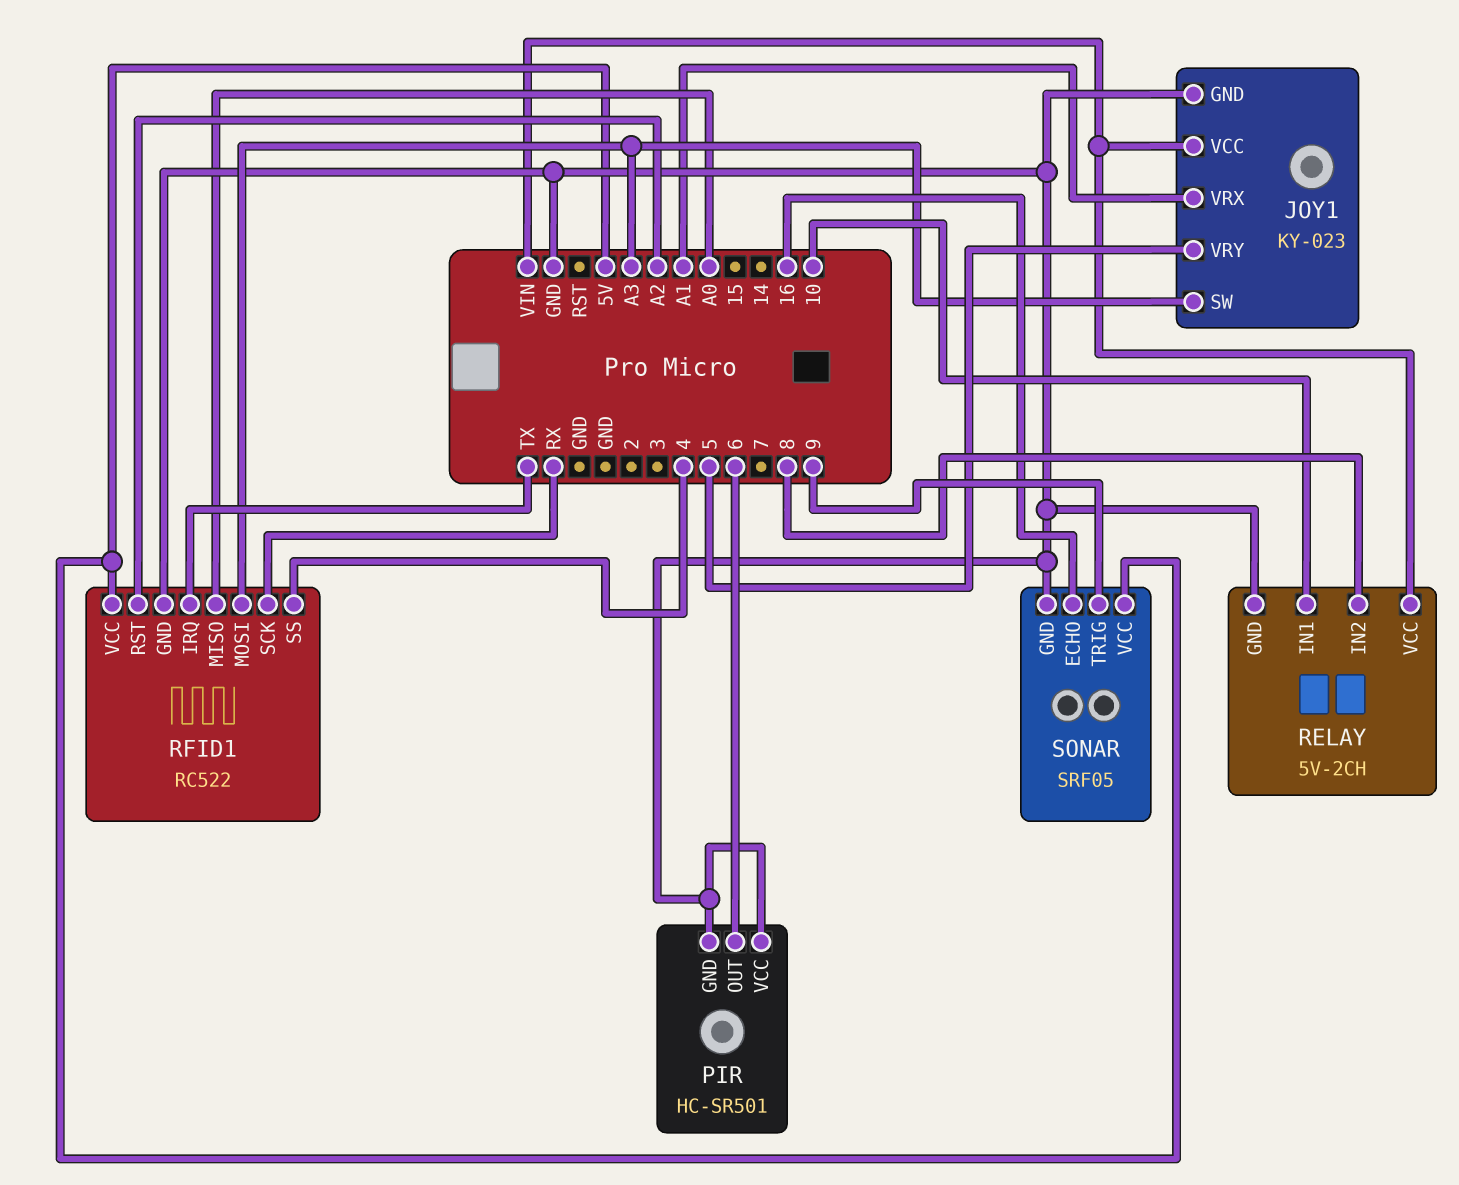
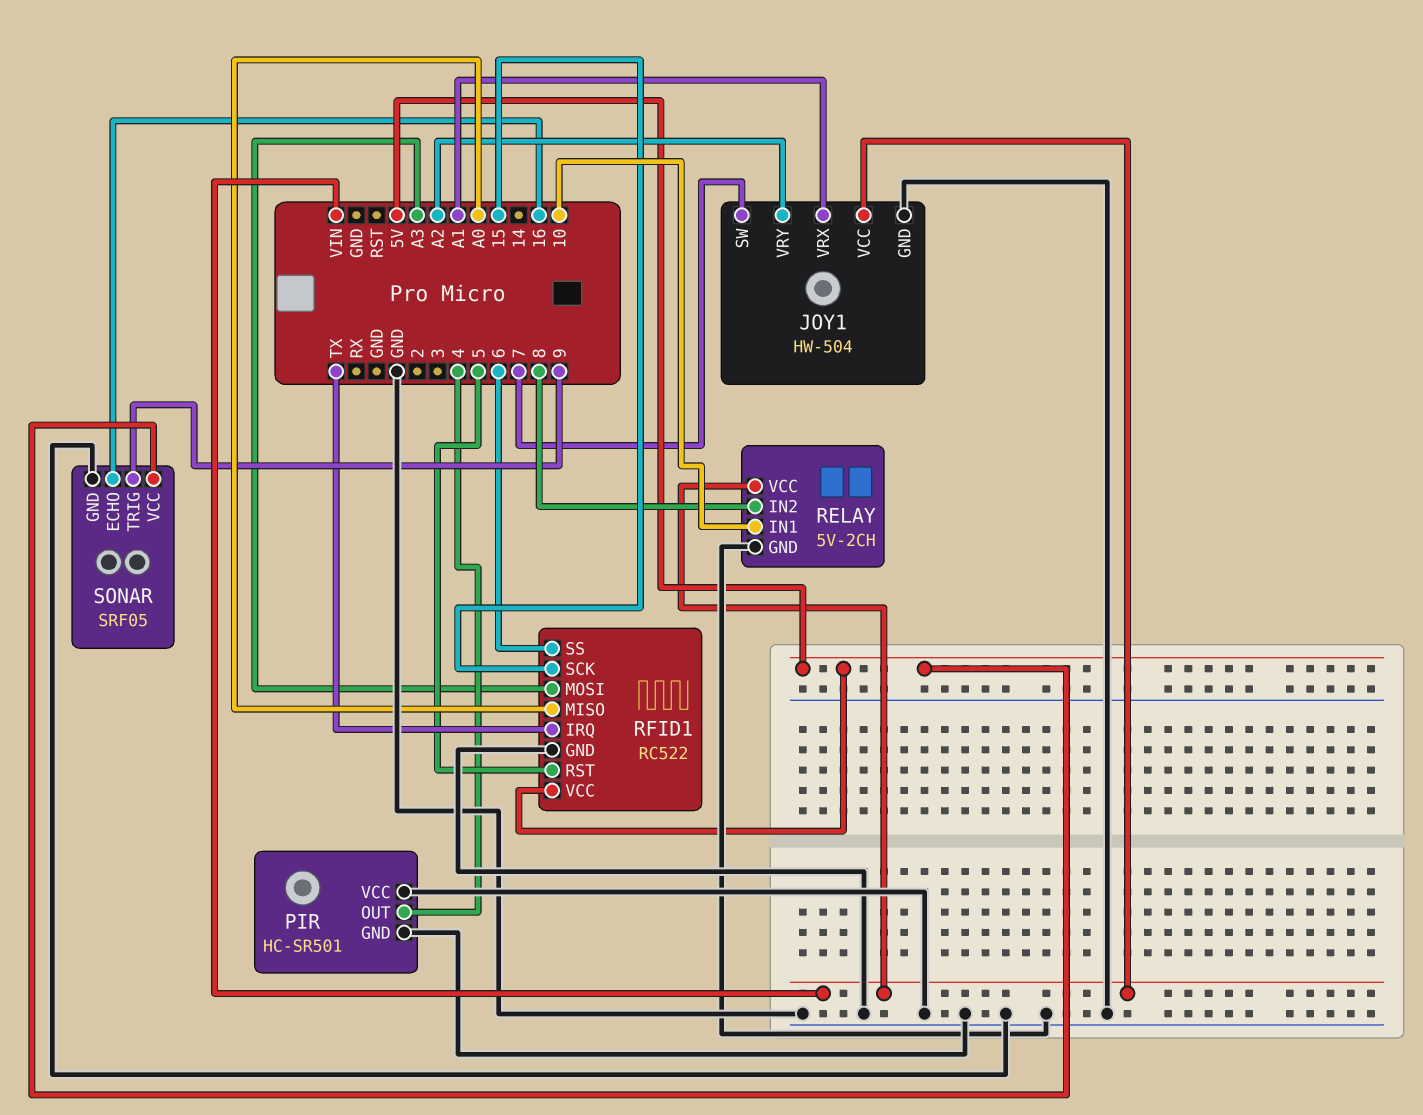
JOY1: KY-023 -> HW-504
JOY1 pin SW: A3 -> 7
JOY1 pin VRY: 5 -> A2
PIR pin OUT: 6 -> 4
RFID1 pin RST: A2 -> 5
RFID1 pin SCK: RX -> 15
RFID1 pin SS: 4 -> 6

